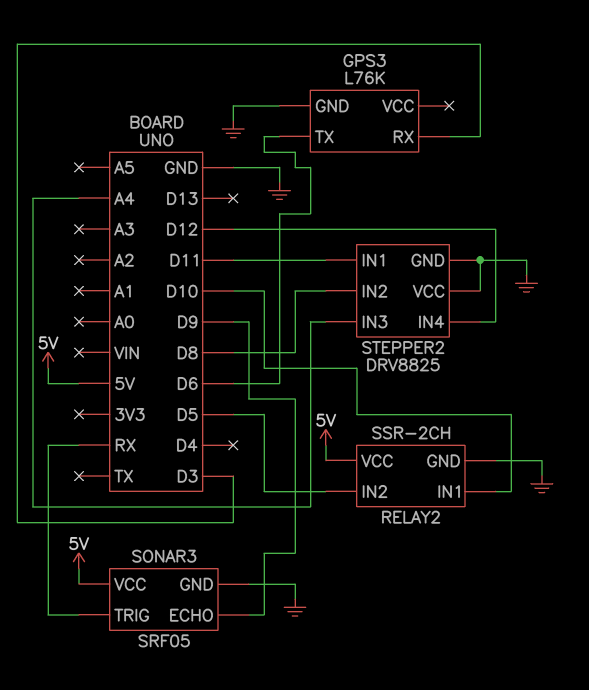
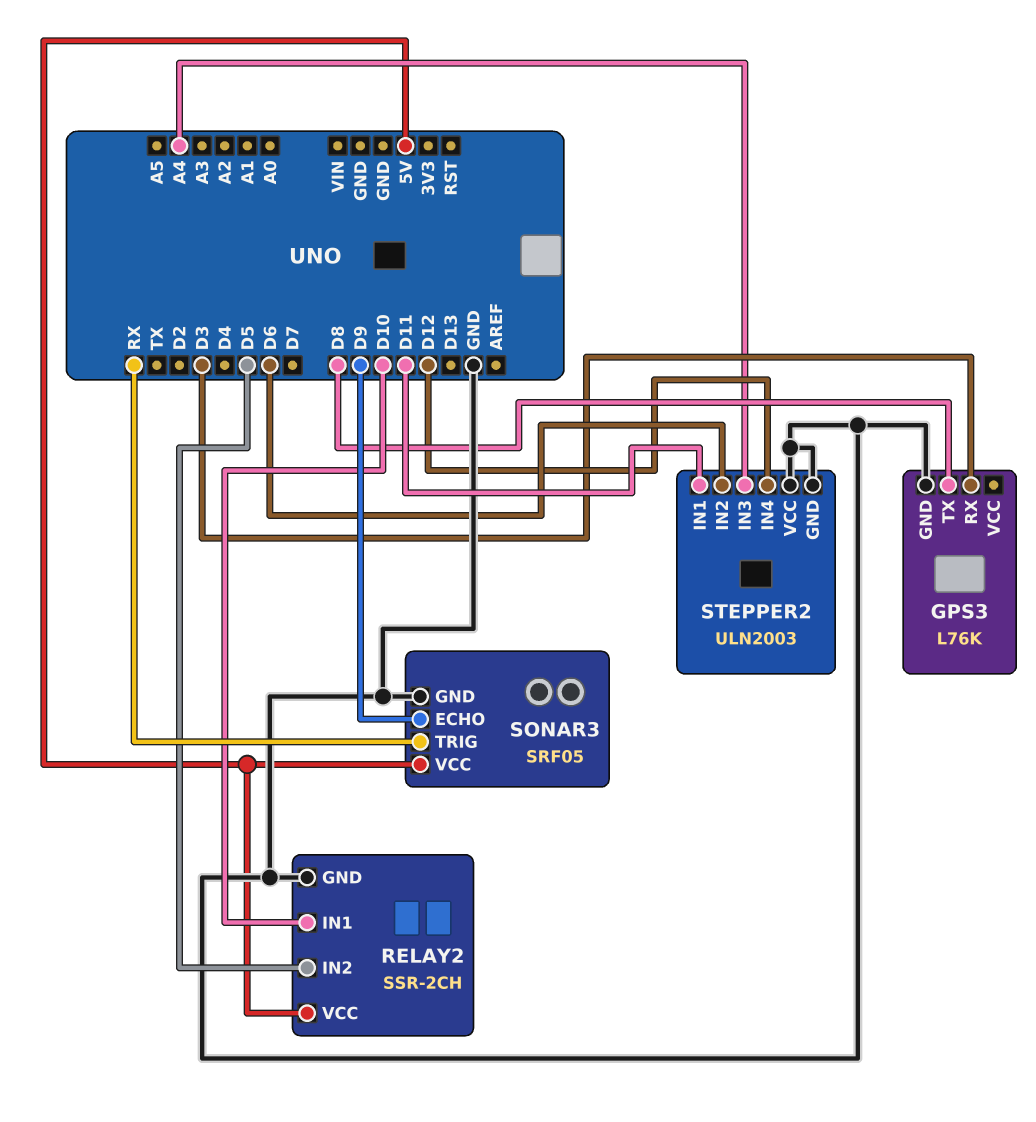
GPS3 pin TX: D6 -> D8
STEPPER2: DRV8825 -> ULN2003
STEPPER2 pin IN2: D8 -> D6

